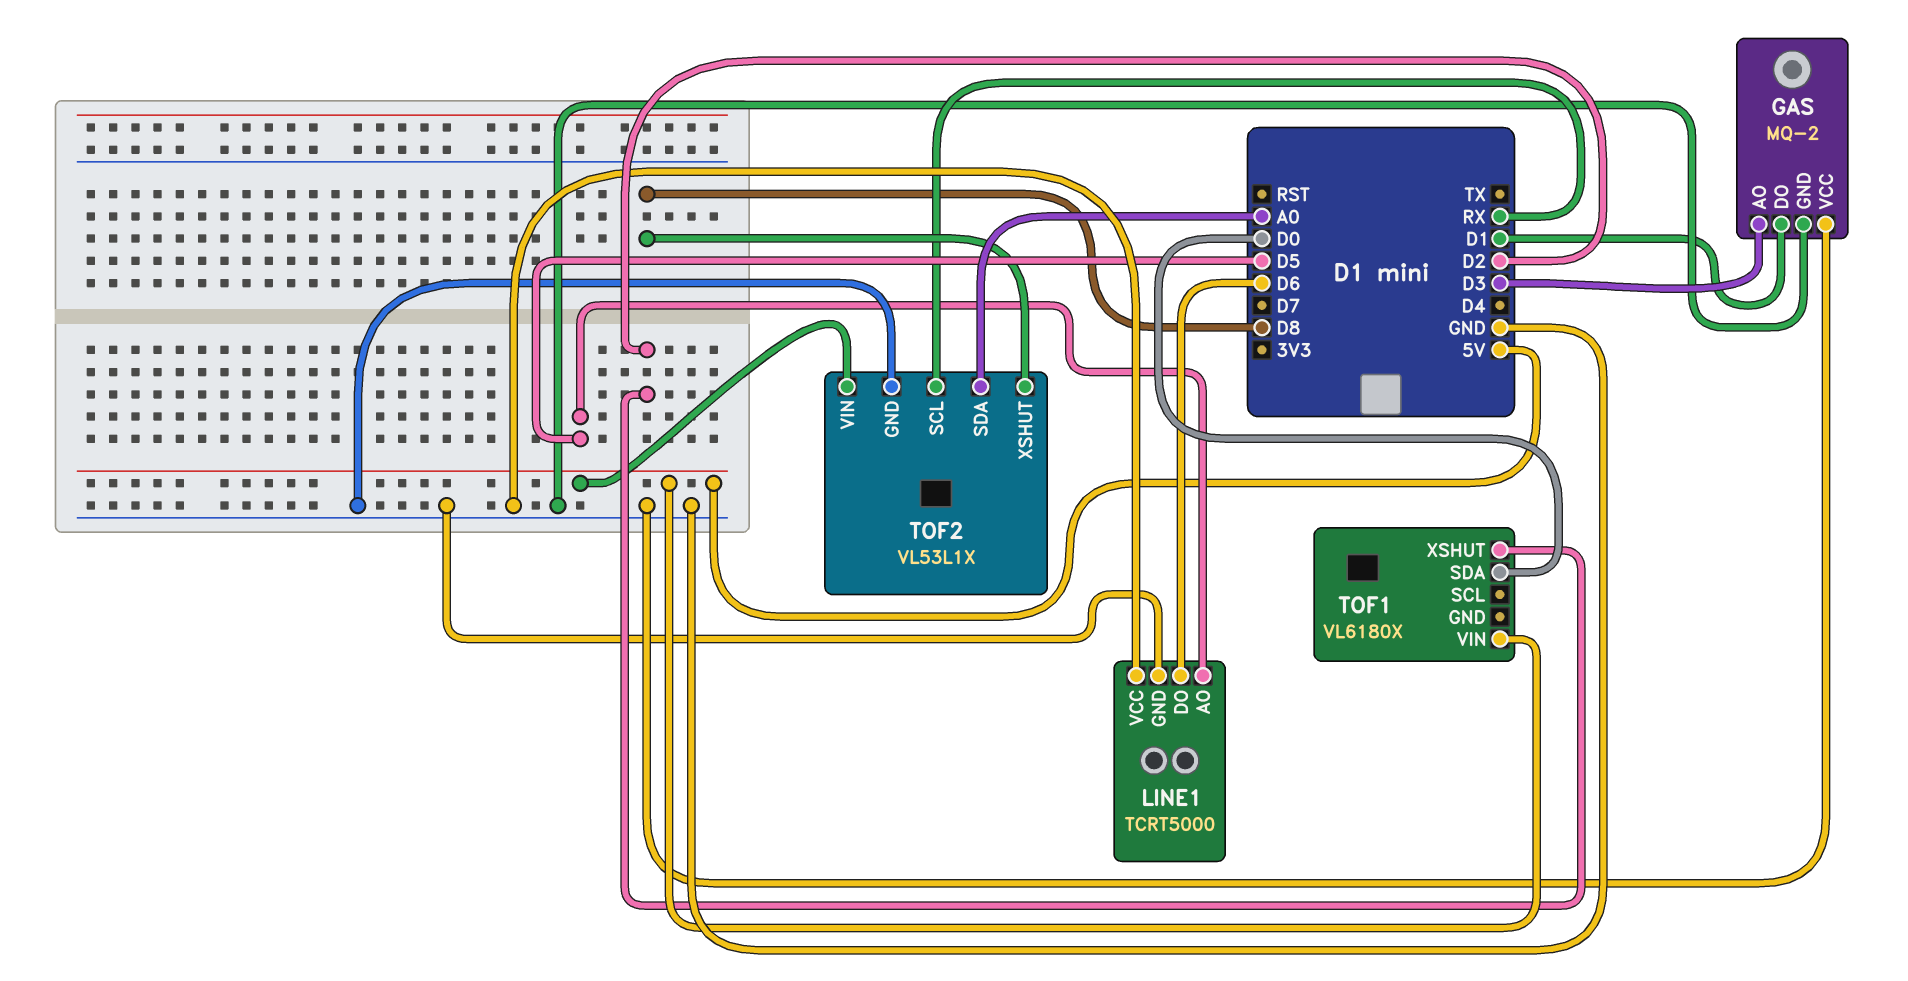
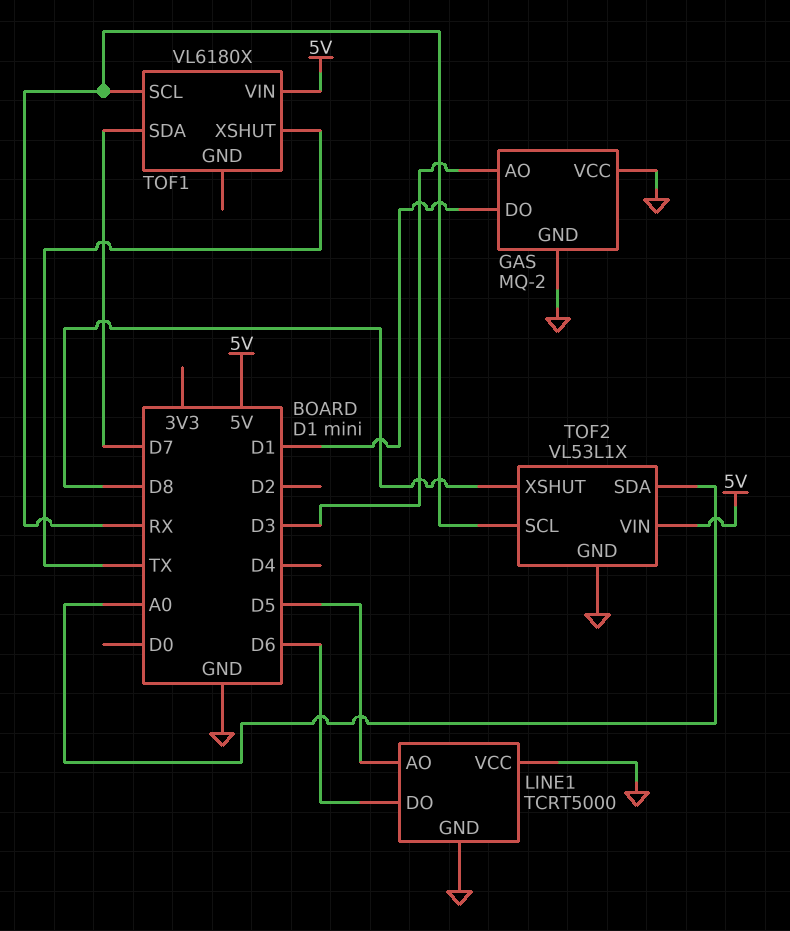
TOF1 pin SCL: none -> RX
TOF1 pin SDA: D0 -> D7
TOF1 pin XSHUT: D2 -> TX

